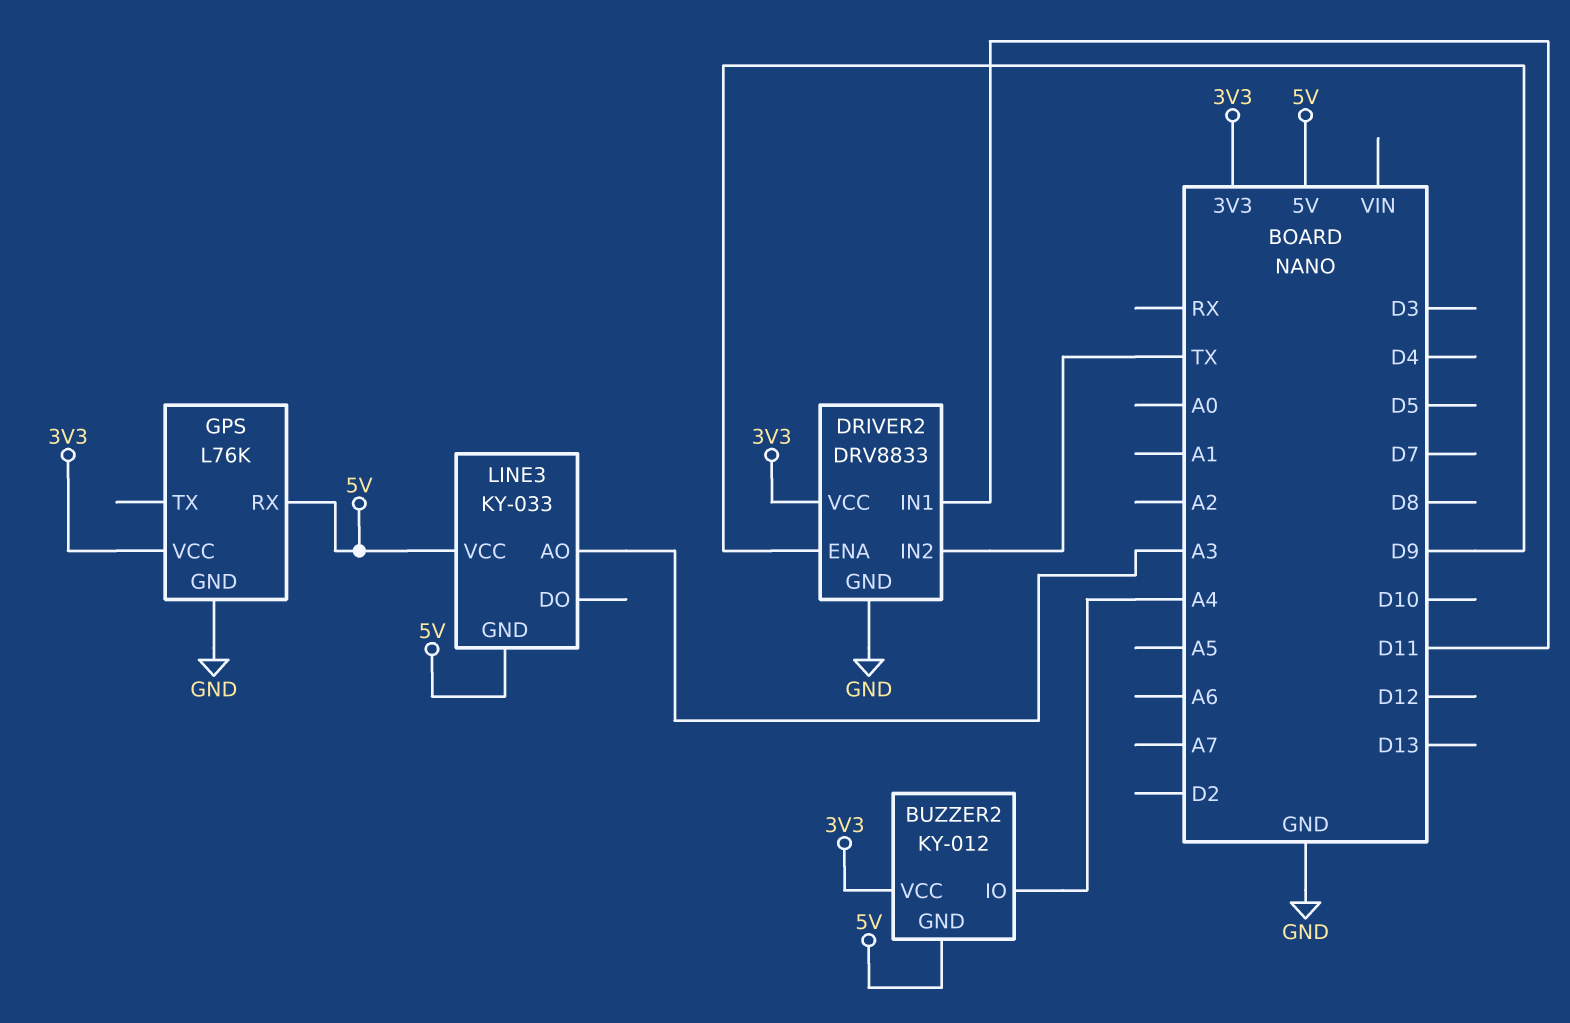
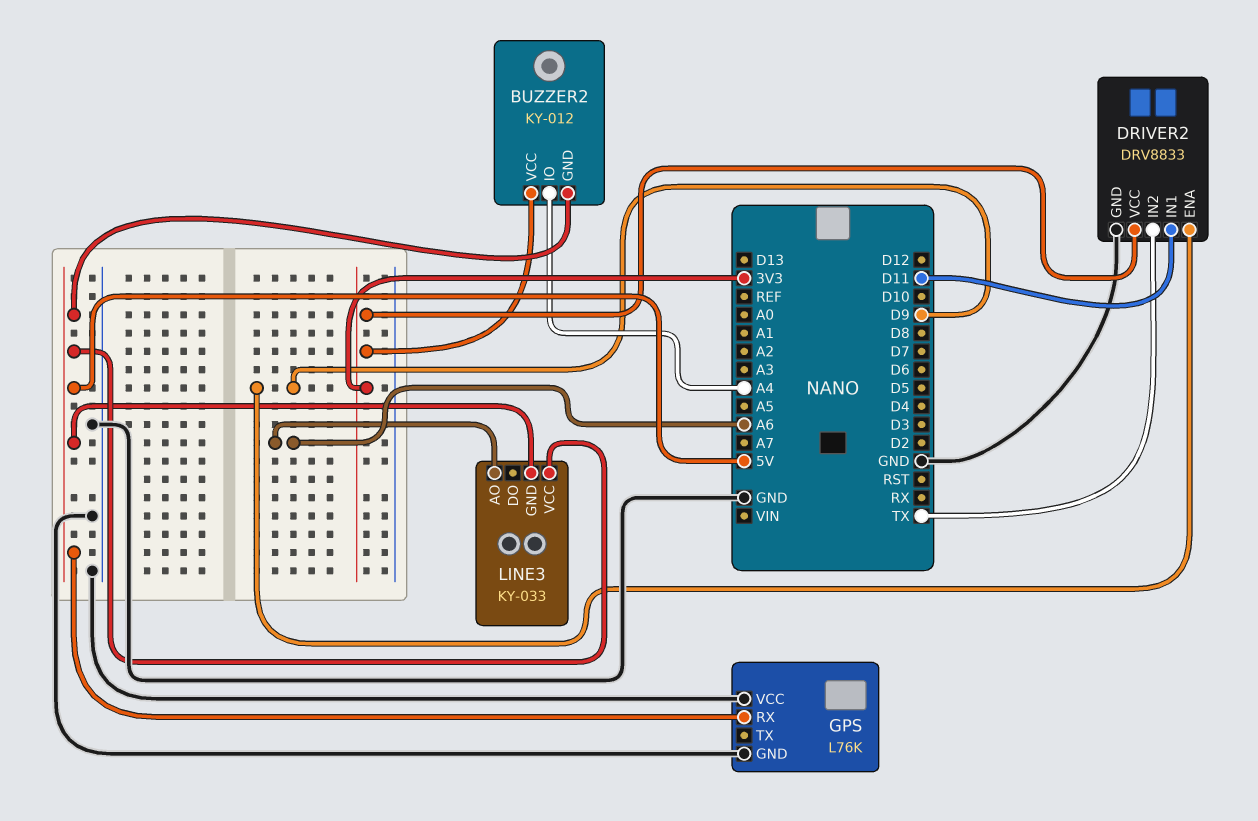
GPS pin VCC: 3V3 -> GND
LINE3 pin AO: A3 -> A6

